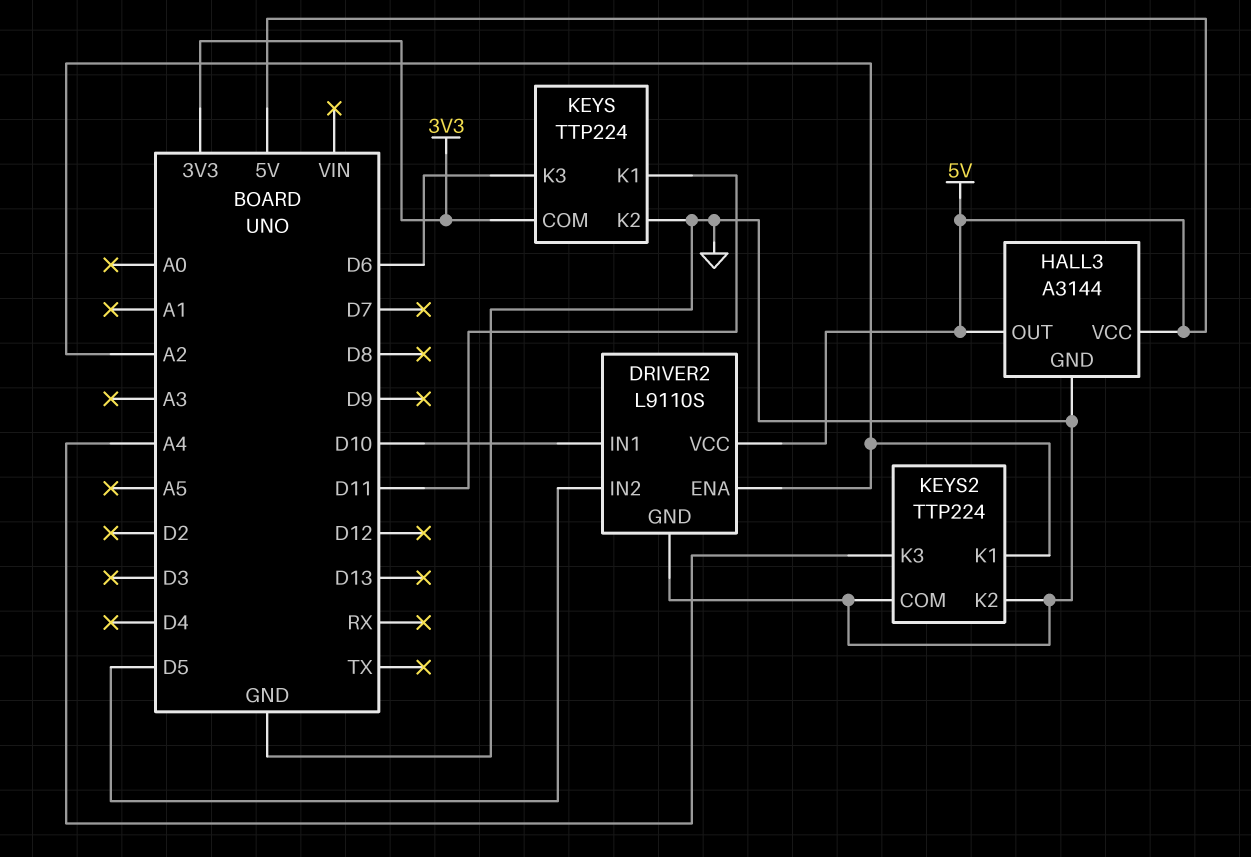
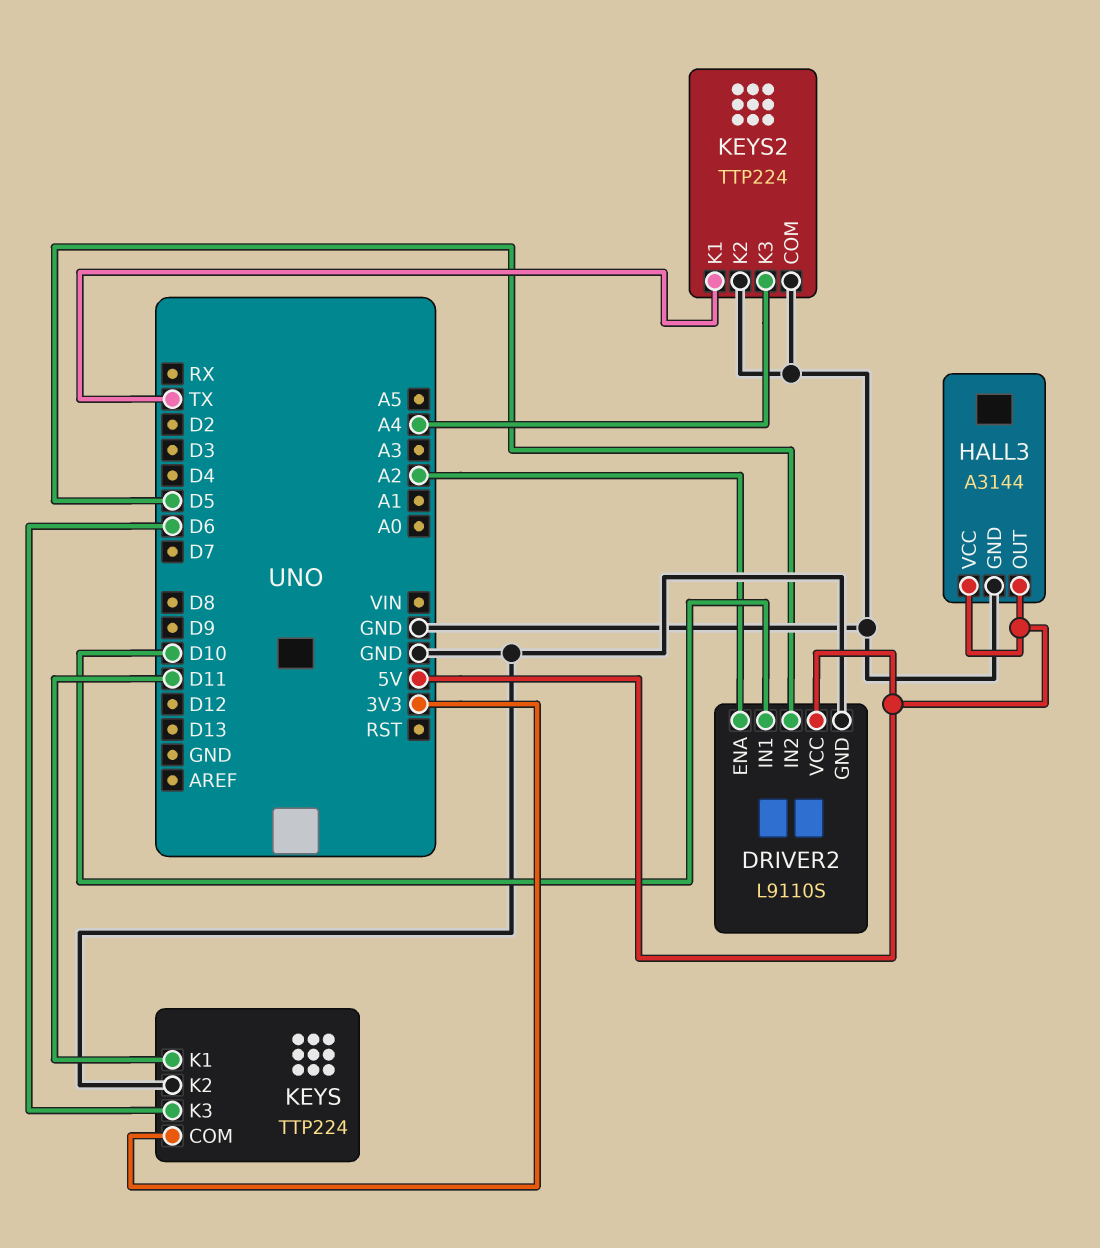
KEYS2 pin K1: A2 -> TX

